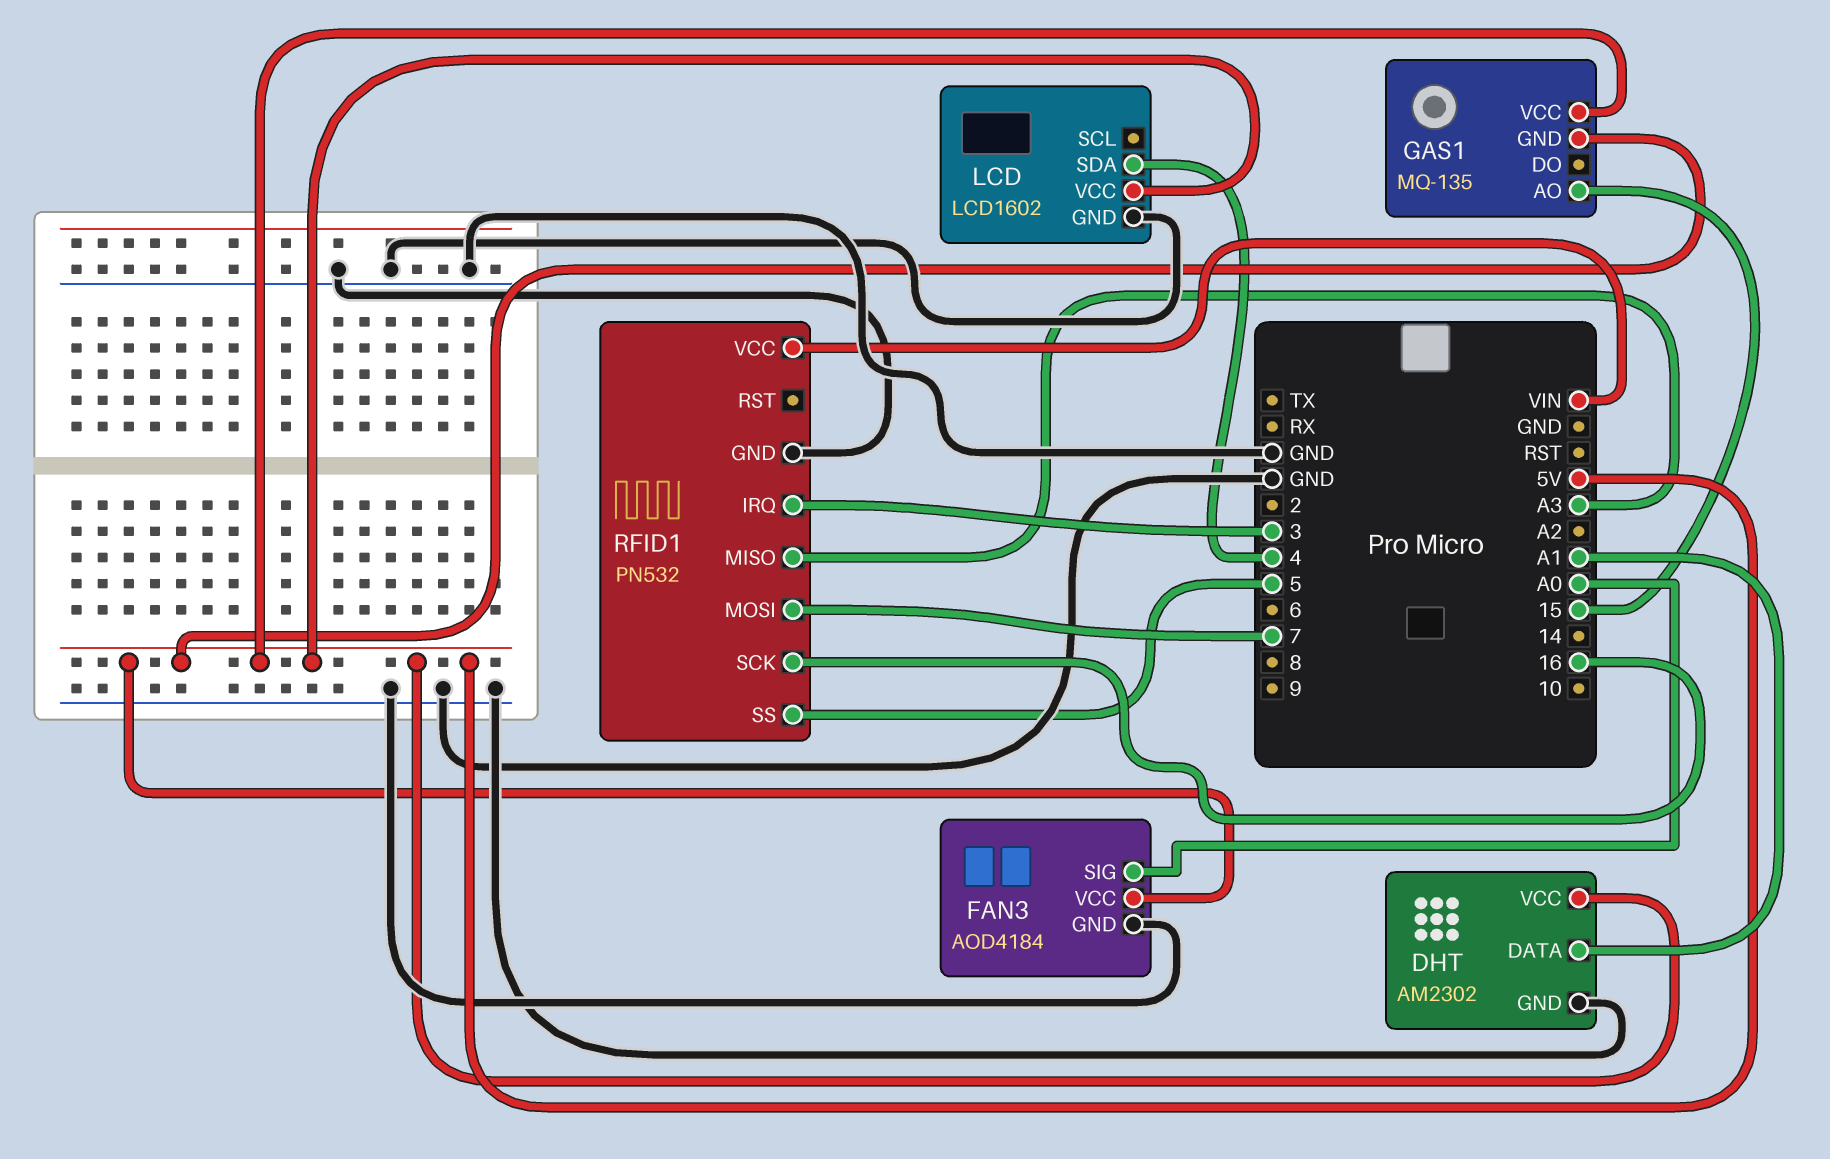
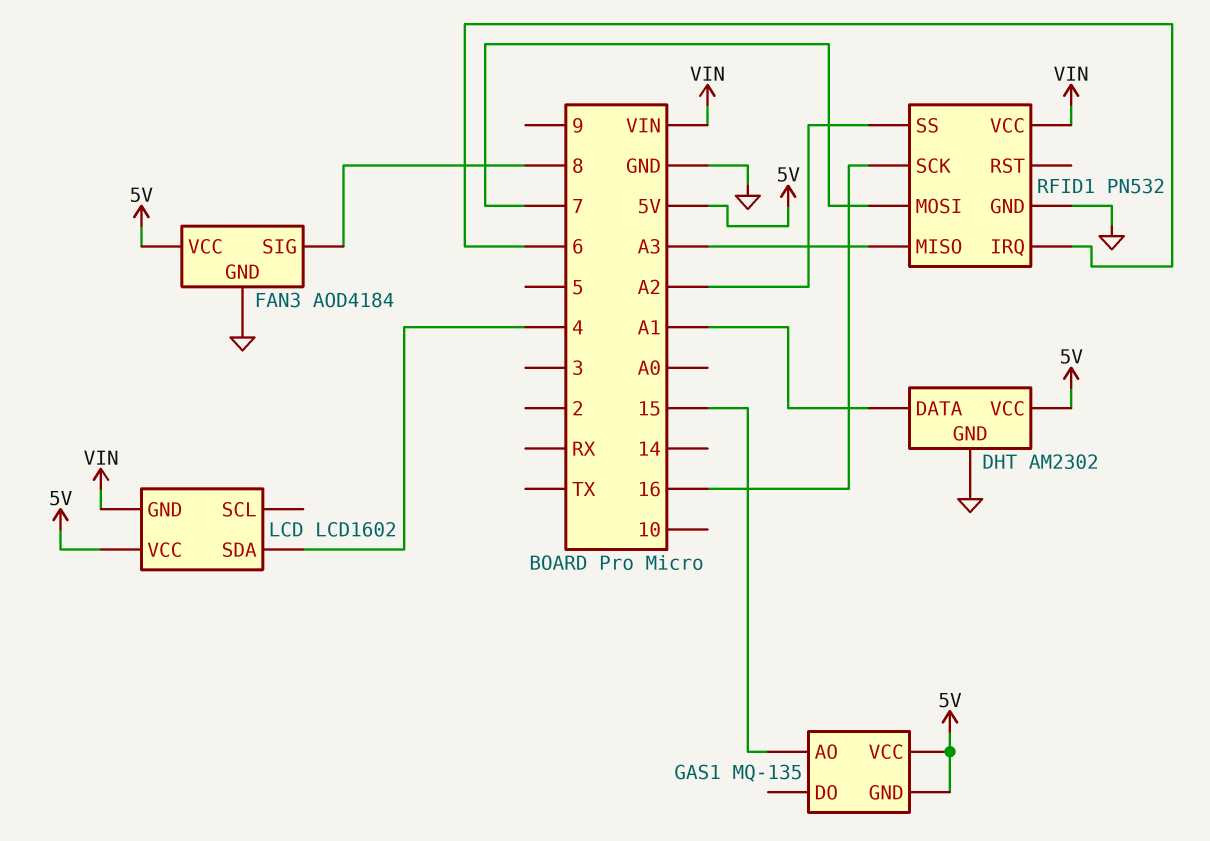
FAN3 pin SIG: A0 -> 8
LCD pin GND: GND -> VIN
RFID1 pin IRQ: 3 -> 6
RFID1 pin SS: 5 -> A2

